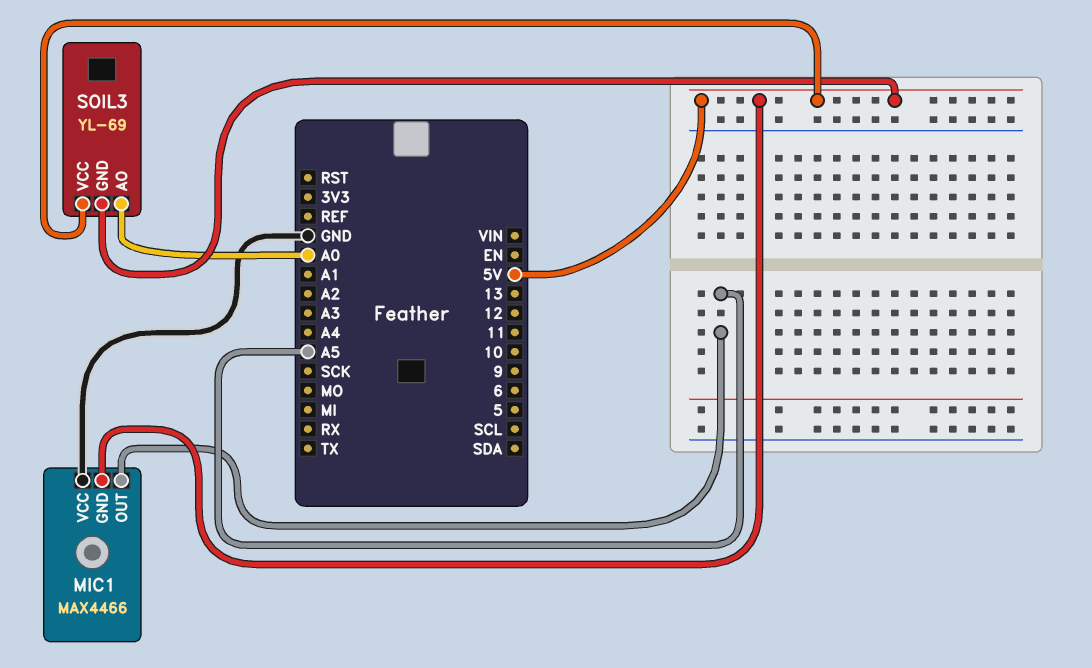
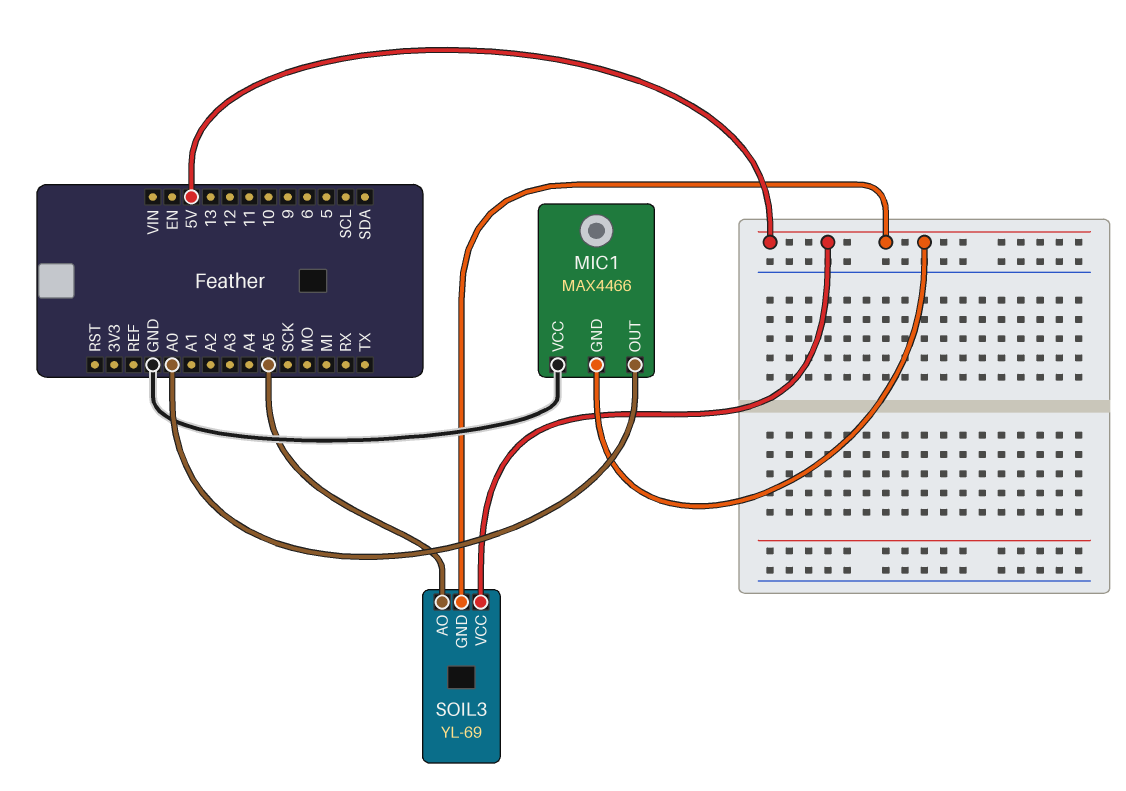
MIC1 pin OUT: A5 -> A0
SOIL3 pin AO: A0 -> A5

